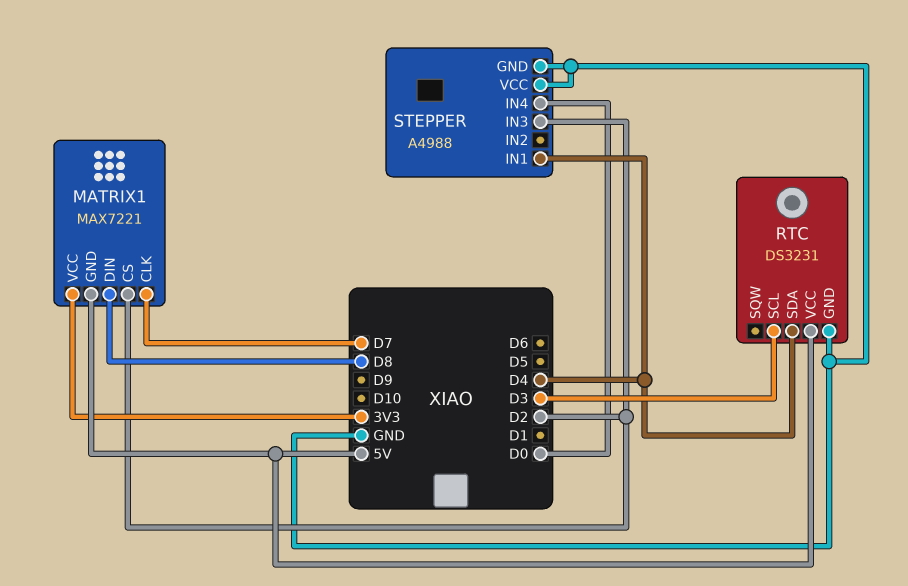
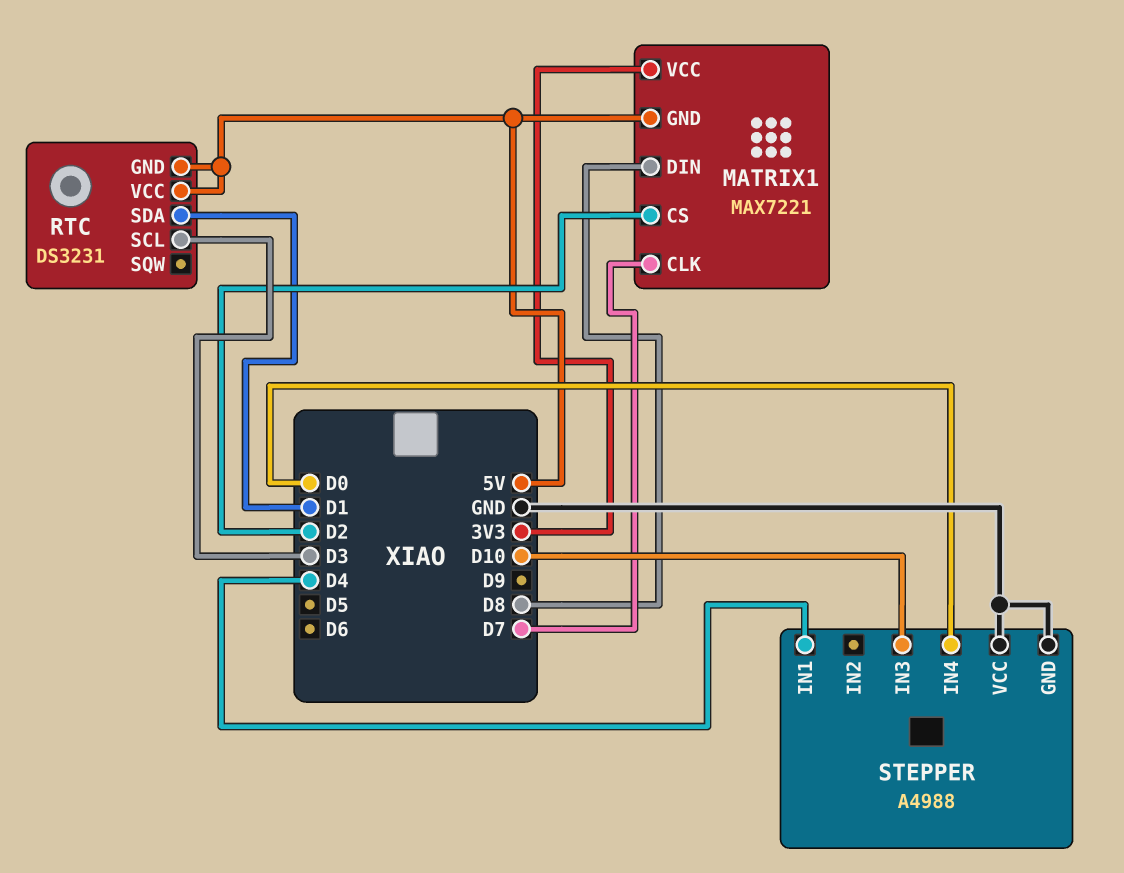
RTC pin GND: GND -> 5V
RTC pin SDA: D4 -> D1
STEPPER pin IN3: D2 -> D10

